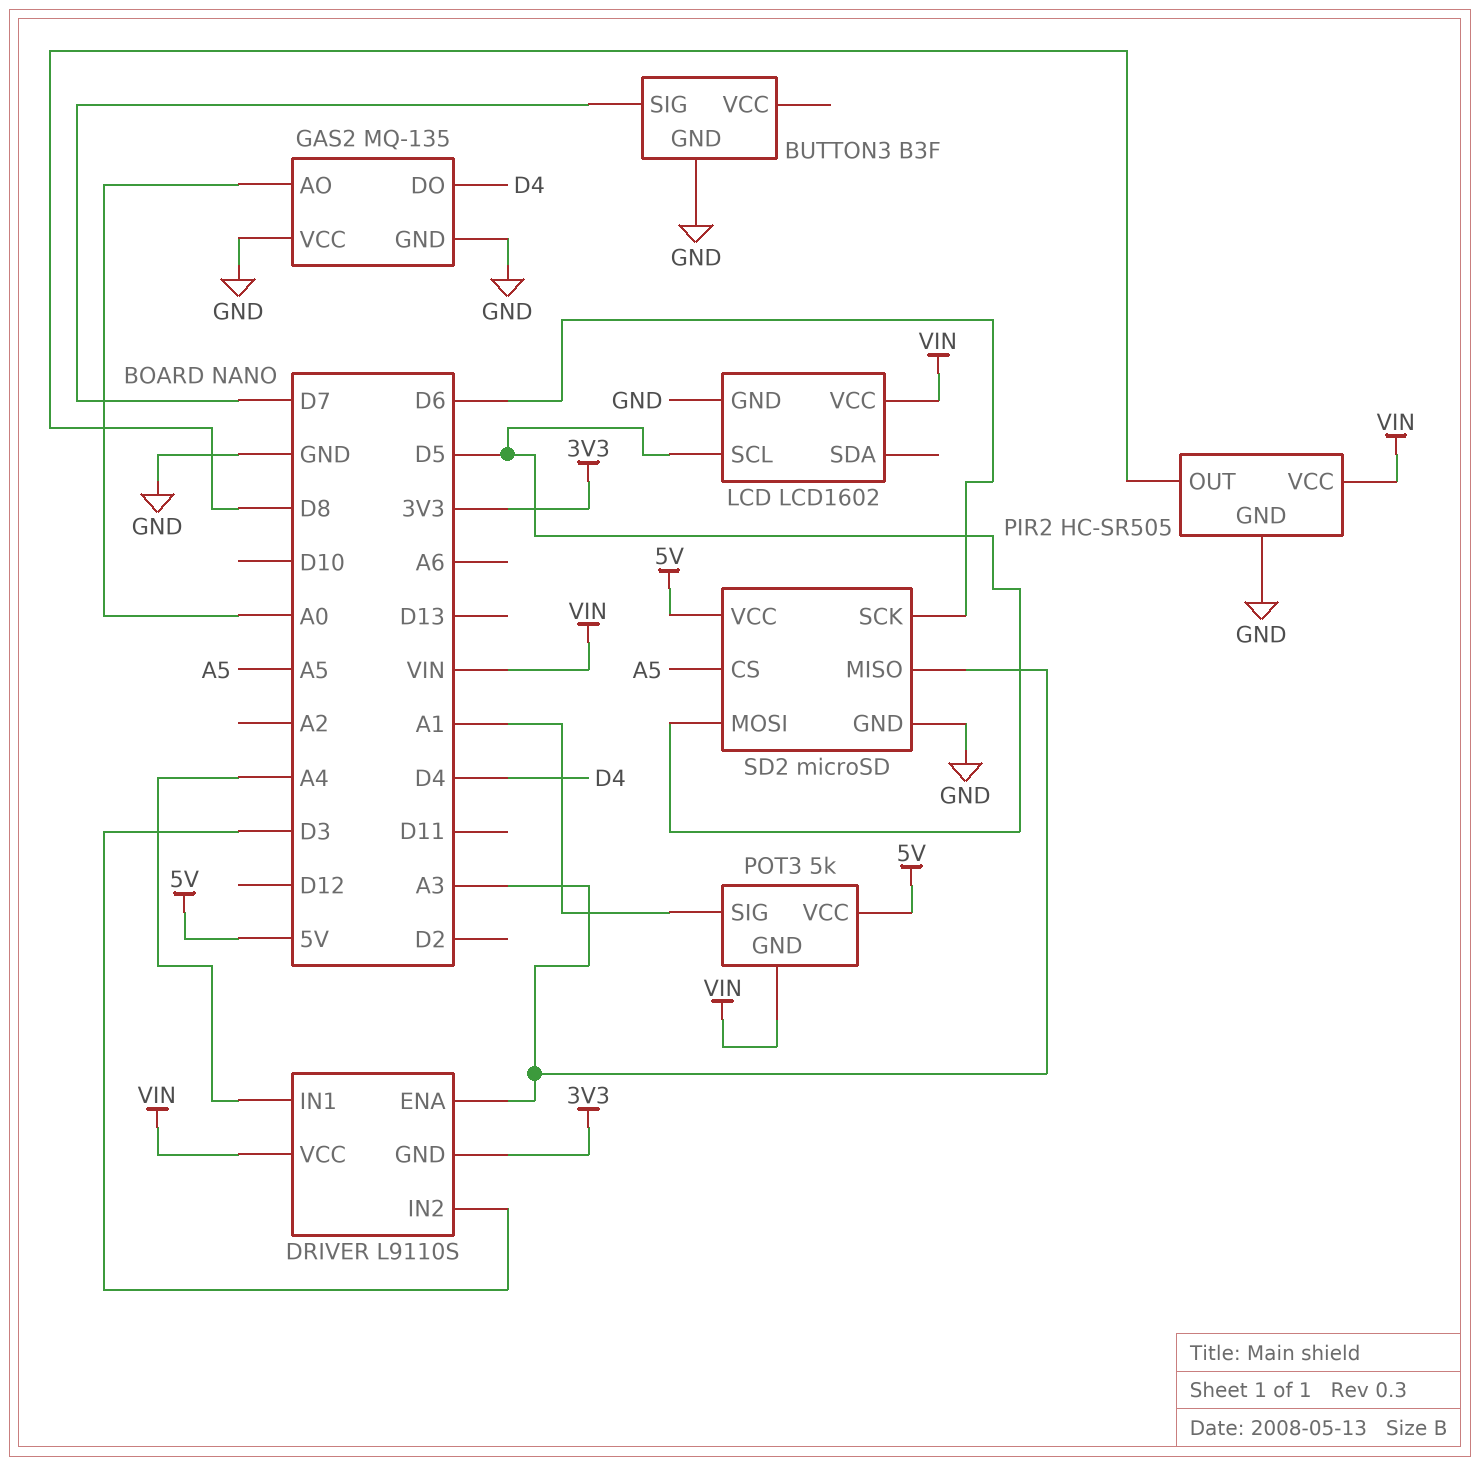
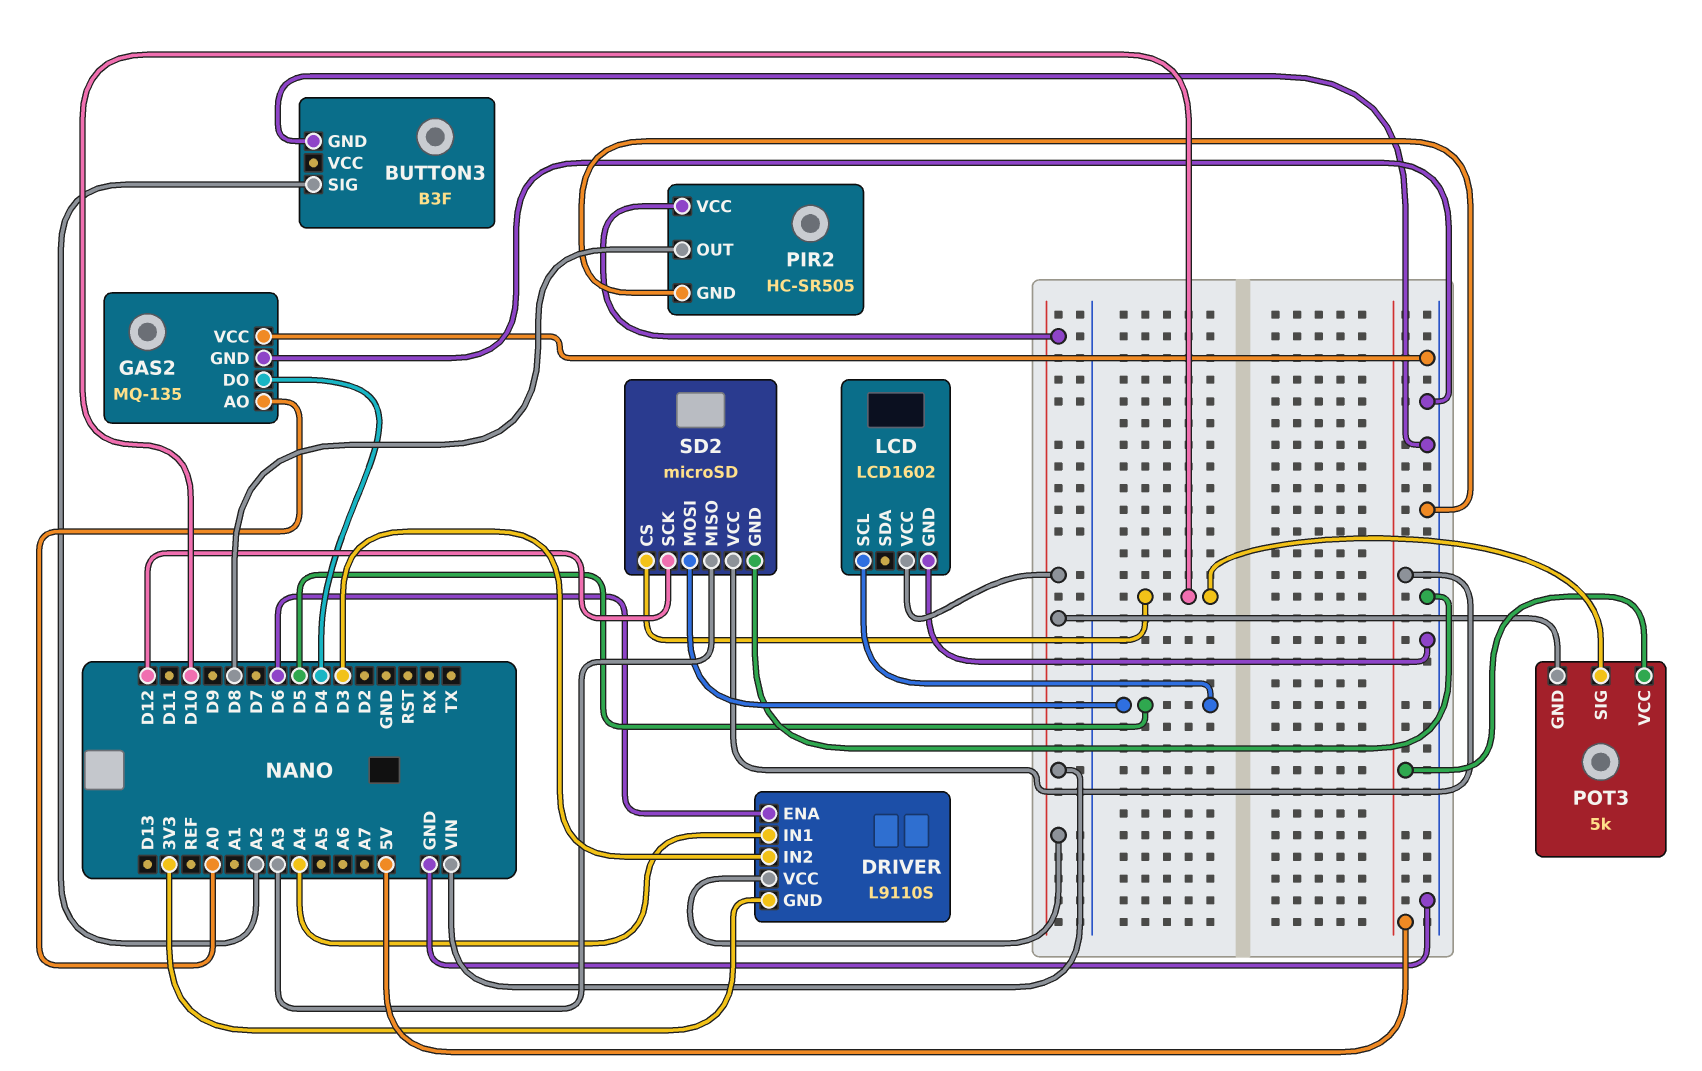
BUTTON3 pin SIG: D7 -> A2
DRIVER pin ENA: A3 -> D6
POT3 pin SIG: A1 -> D10
SD2 pin CS: A5 -> D10
SD2 pin SCK: D6 -> D12

